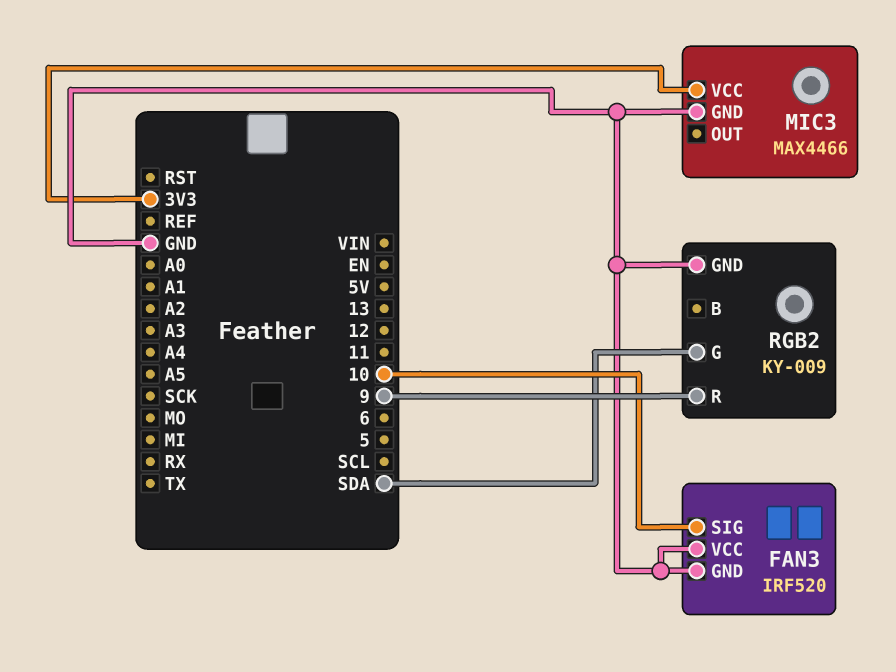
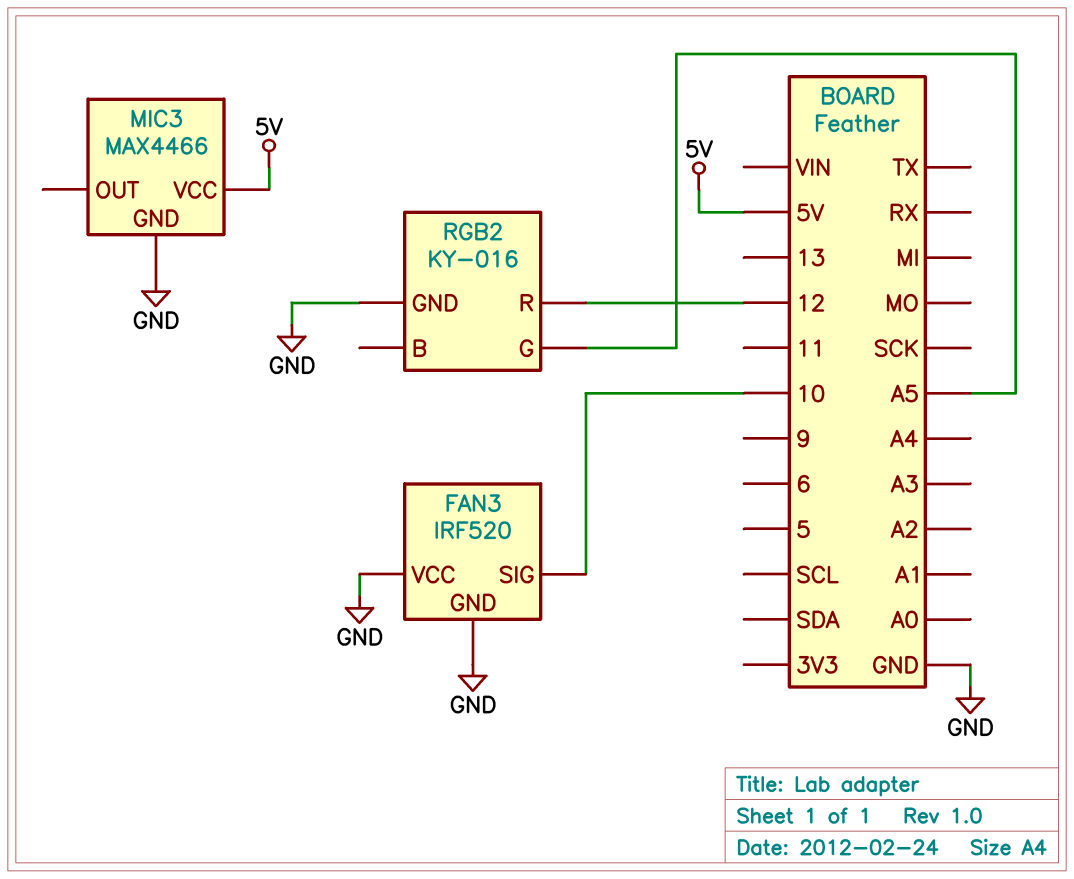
MIC3 pin VCC: 3V3 -> 5V
RGB2: KY-009 -> KY-016
RGB2 pin G: SDA -> A5
RGB2 pin R: 9 -> 12

